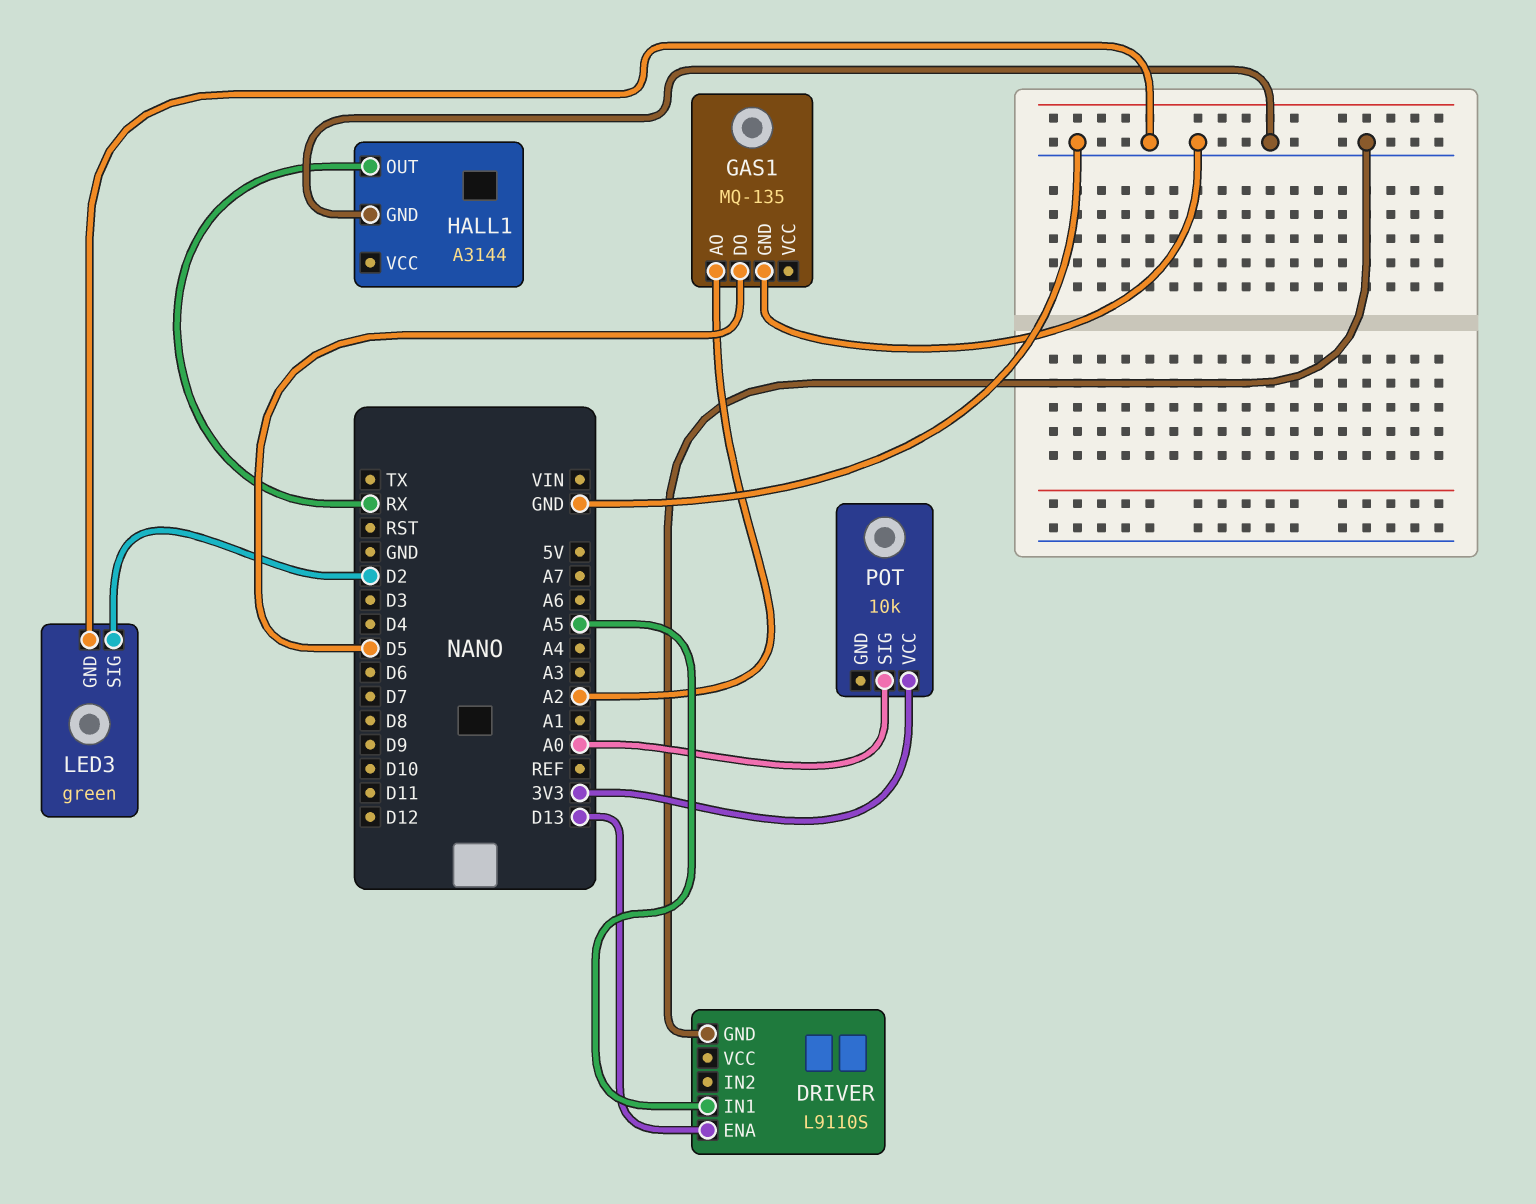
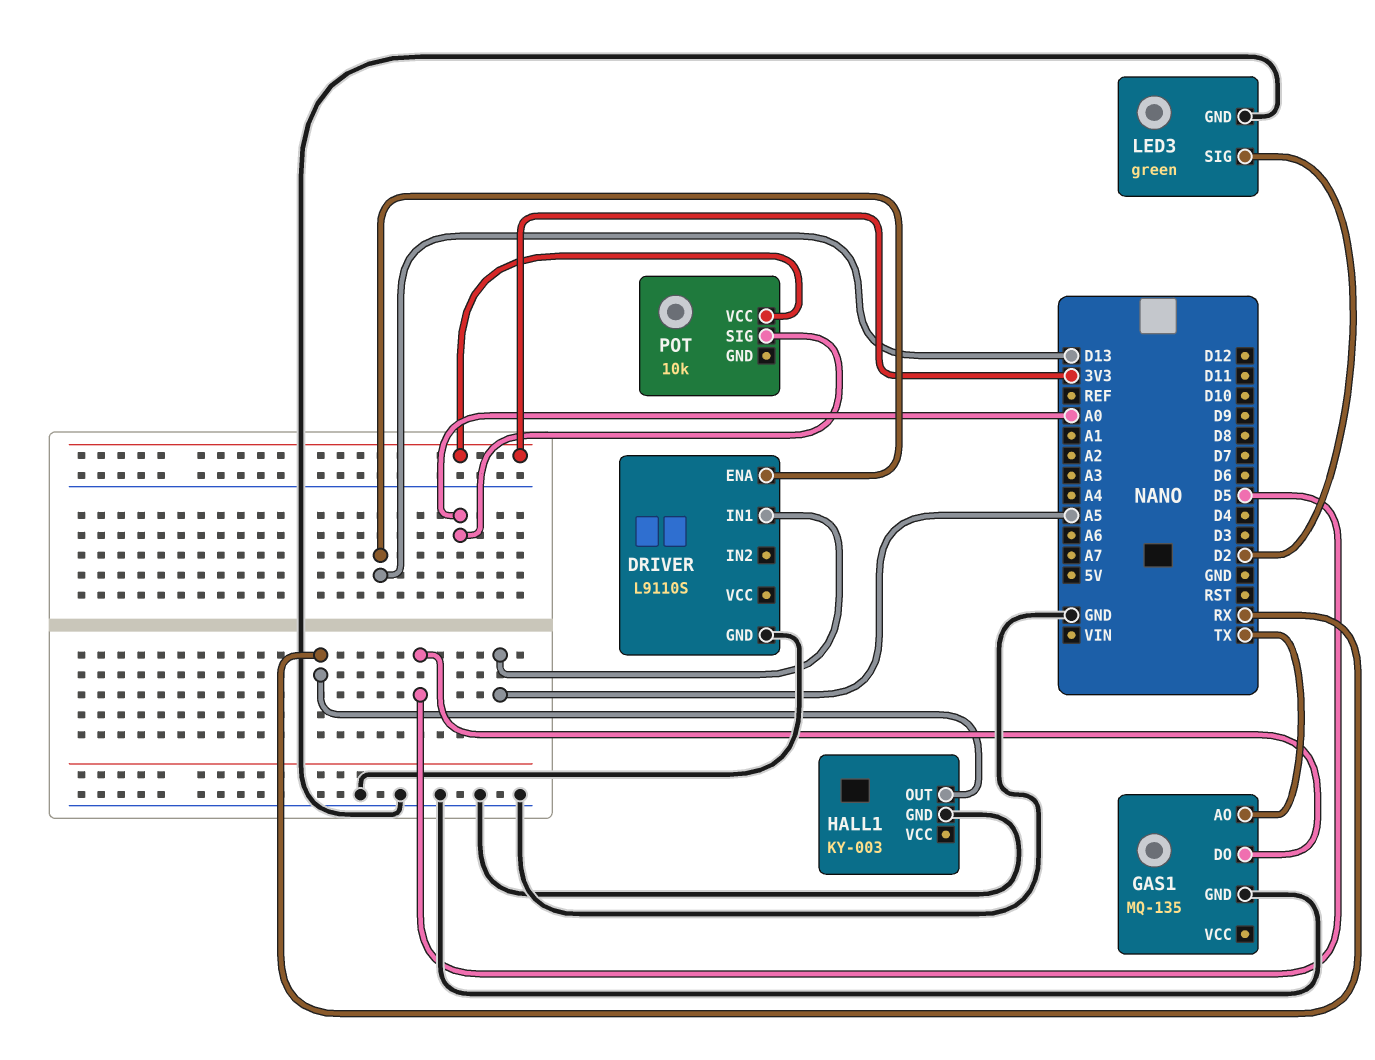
GAS1 pin AO: A2 -> TX
HALL1: A3144 -> KY-003

